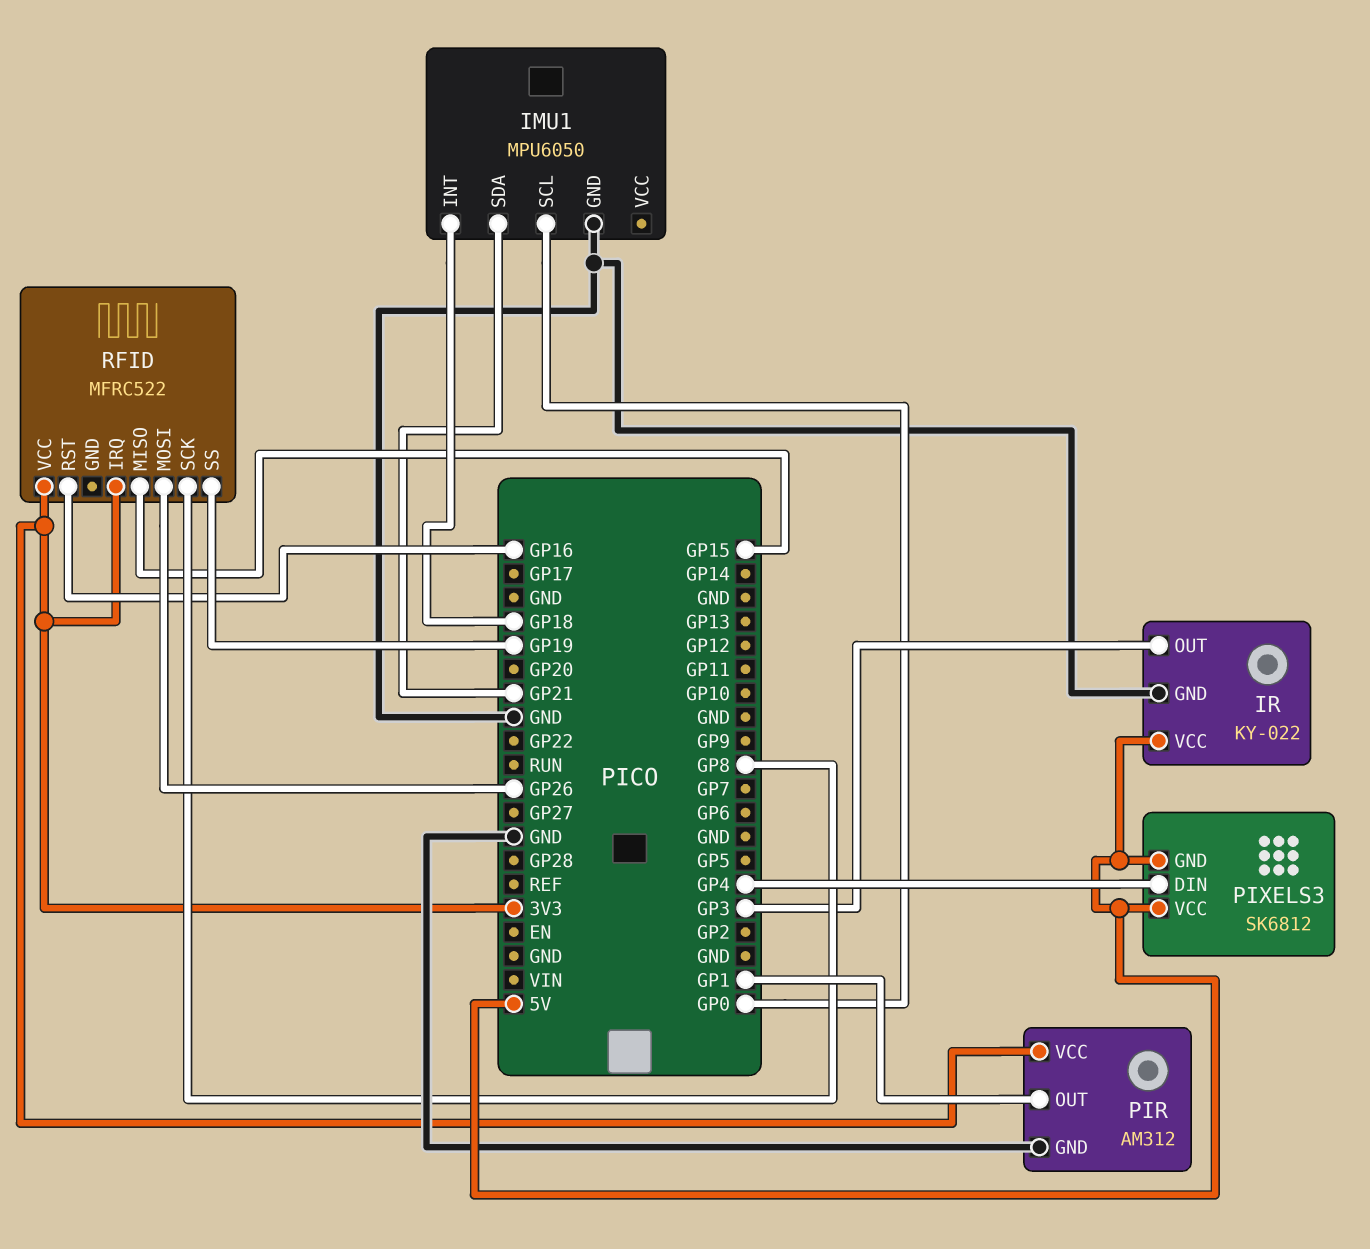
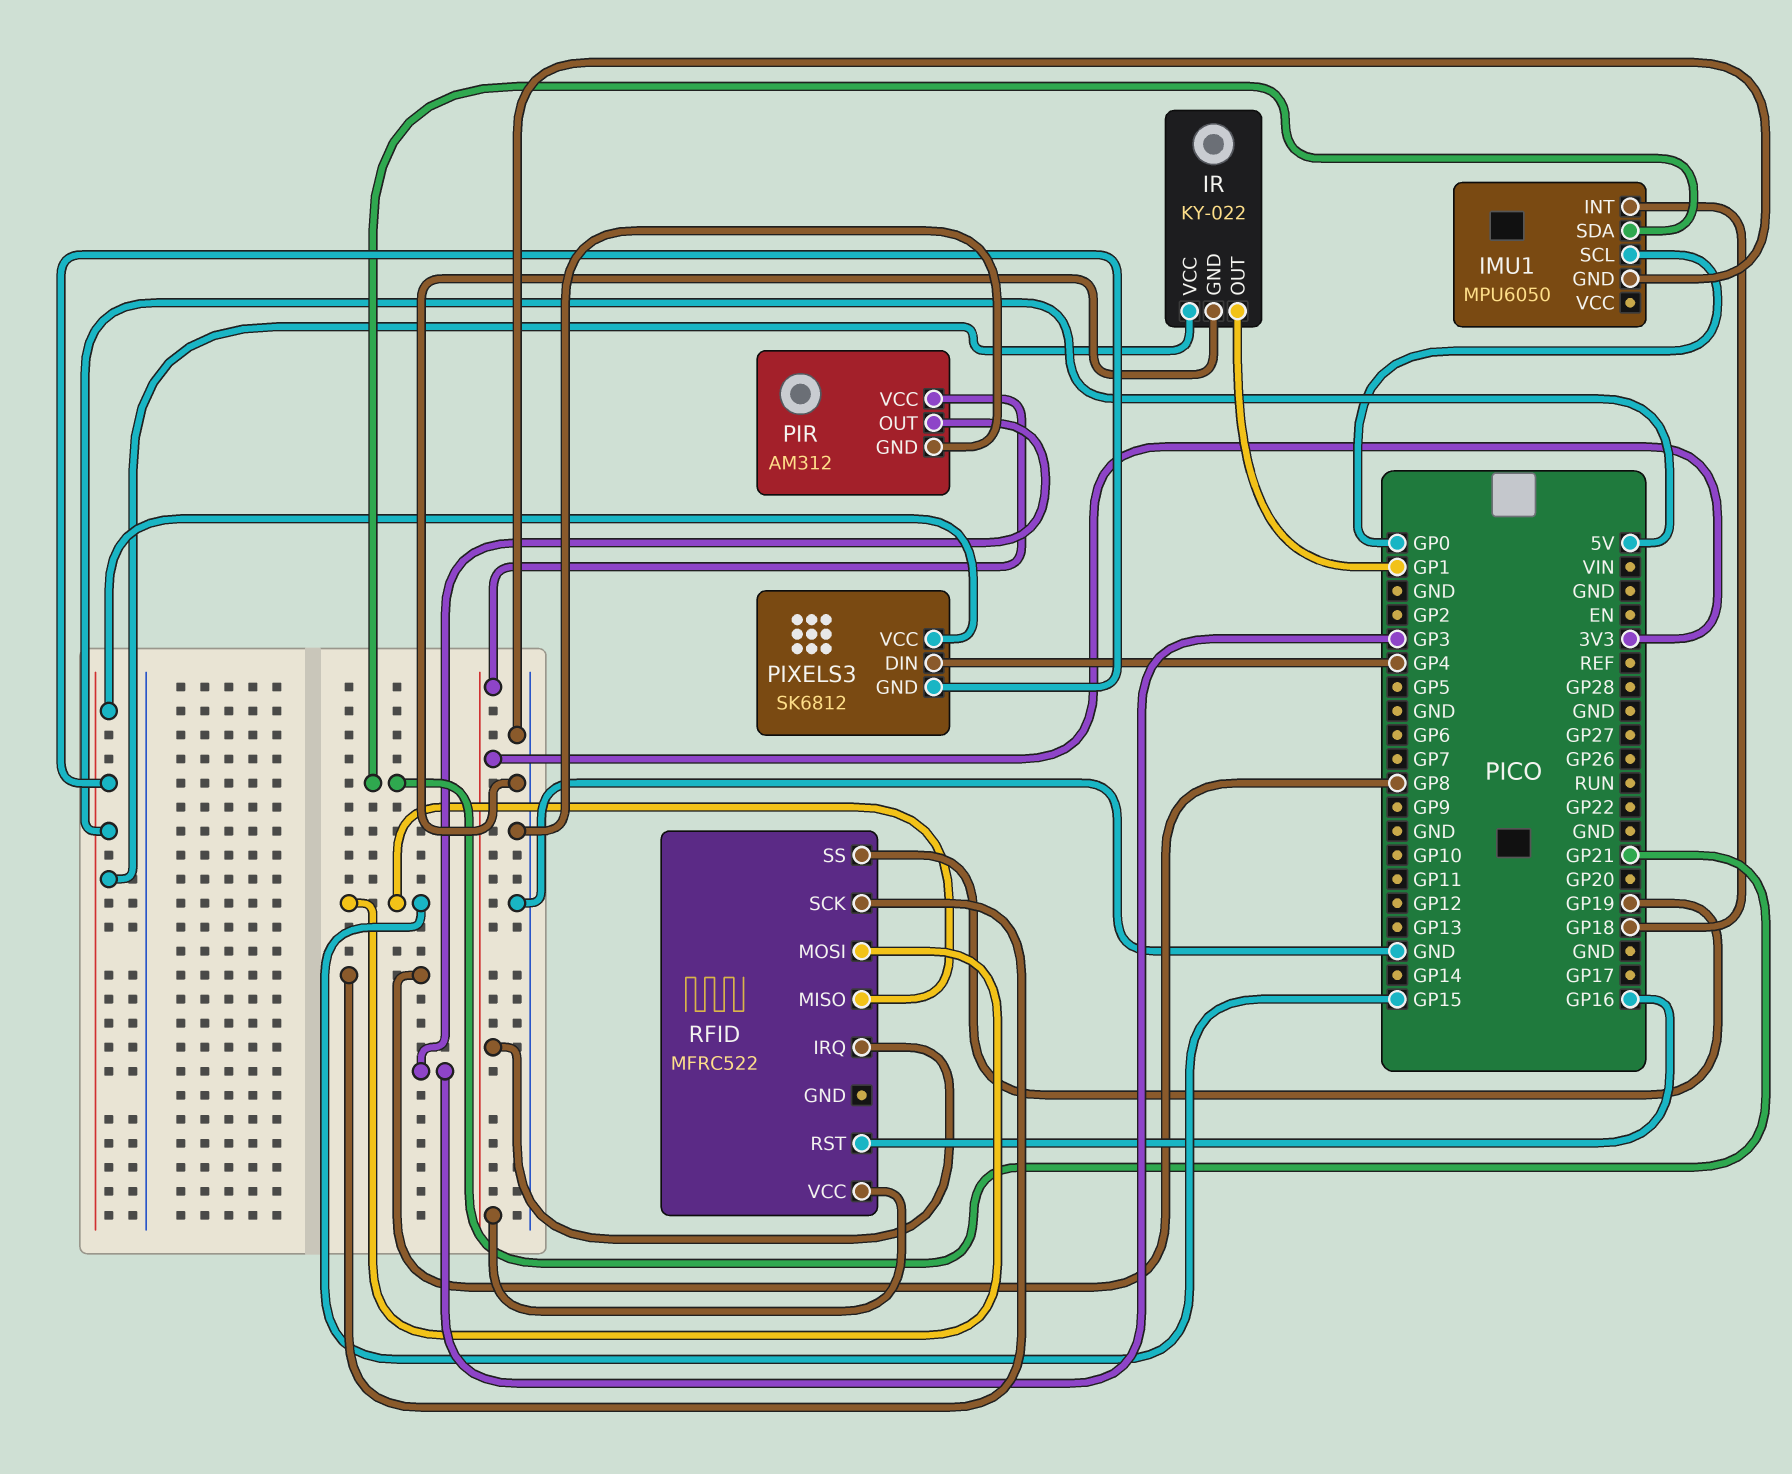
IR pin OUT: GP3 -> GP1
PIR pin OUT: GP1 -> GP3
RFID pin MOSI: GP26 -> GP15

